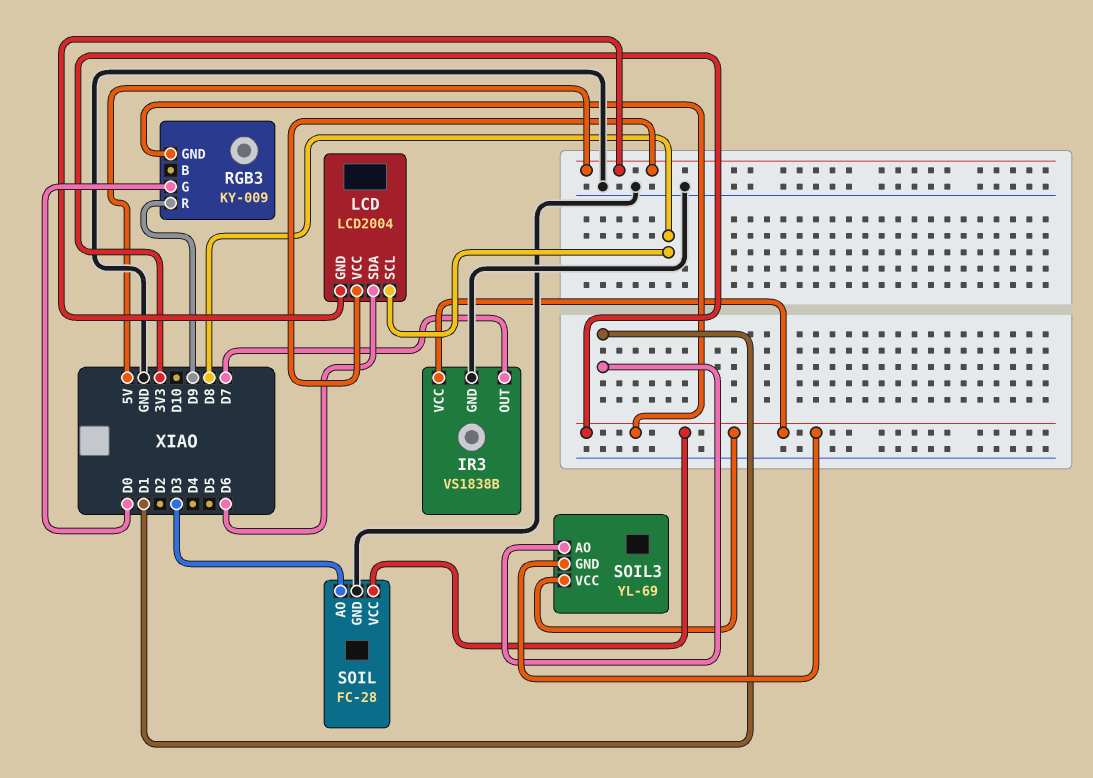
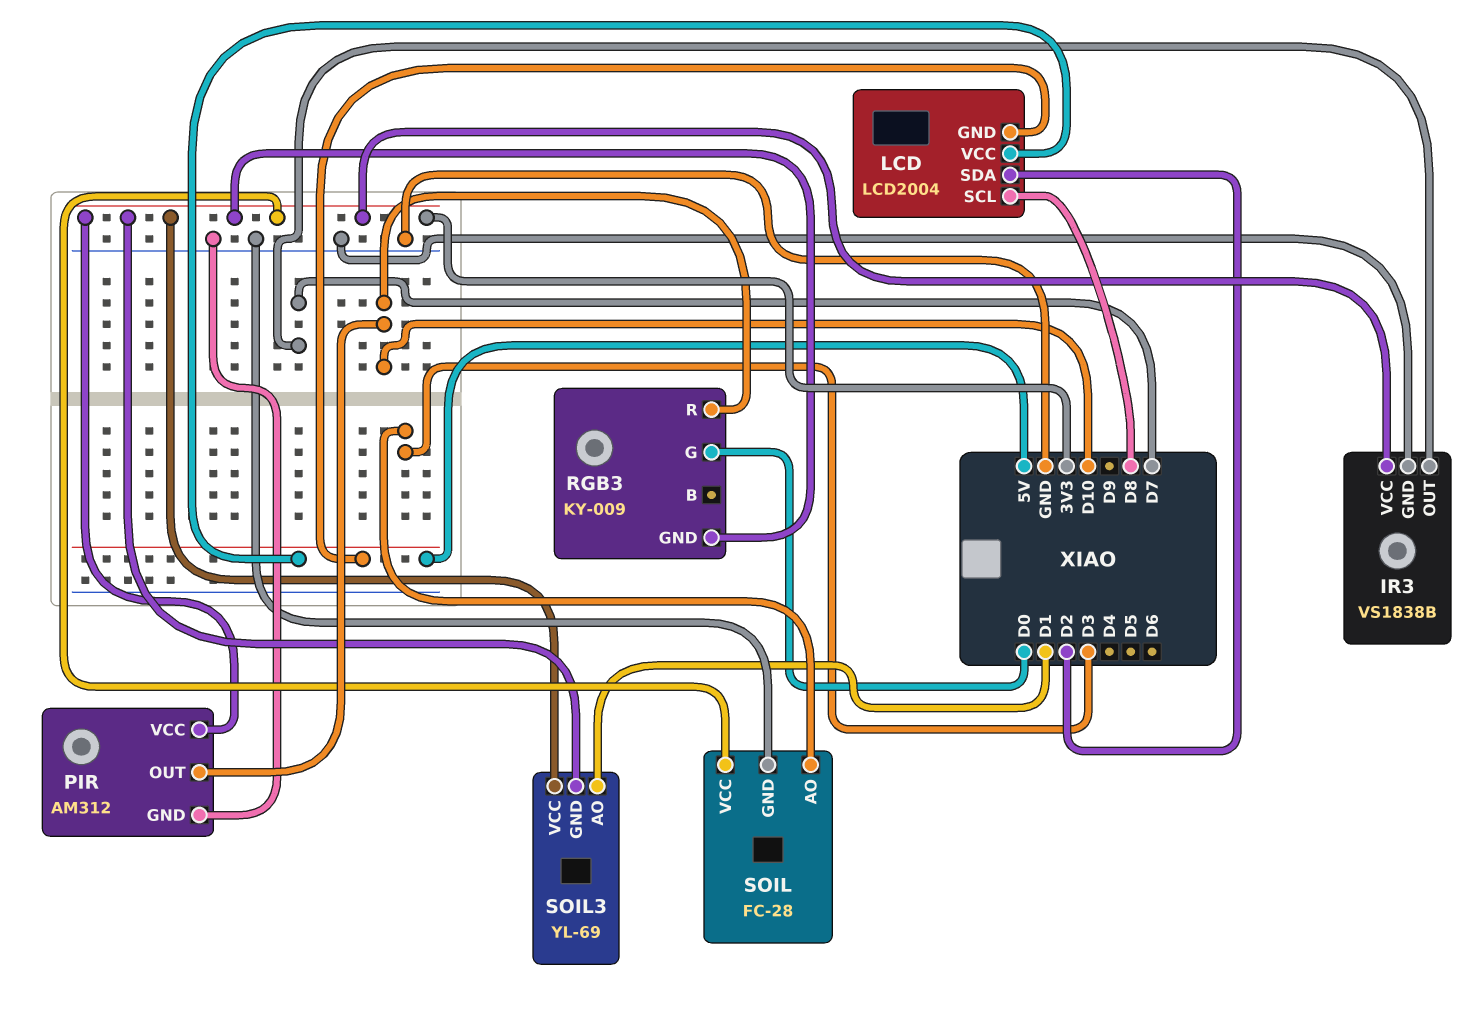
LCD pin SDA: D6 -> D2
PIR: none -> AM312
PIR pin GND: none -> GND
PIR pin OUT: none -> D10
PIR pin VCC: none -> 3V3
RGB3 pin R: D9 -> D10

